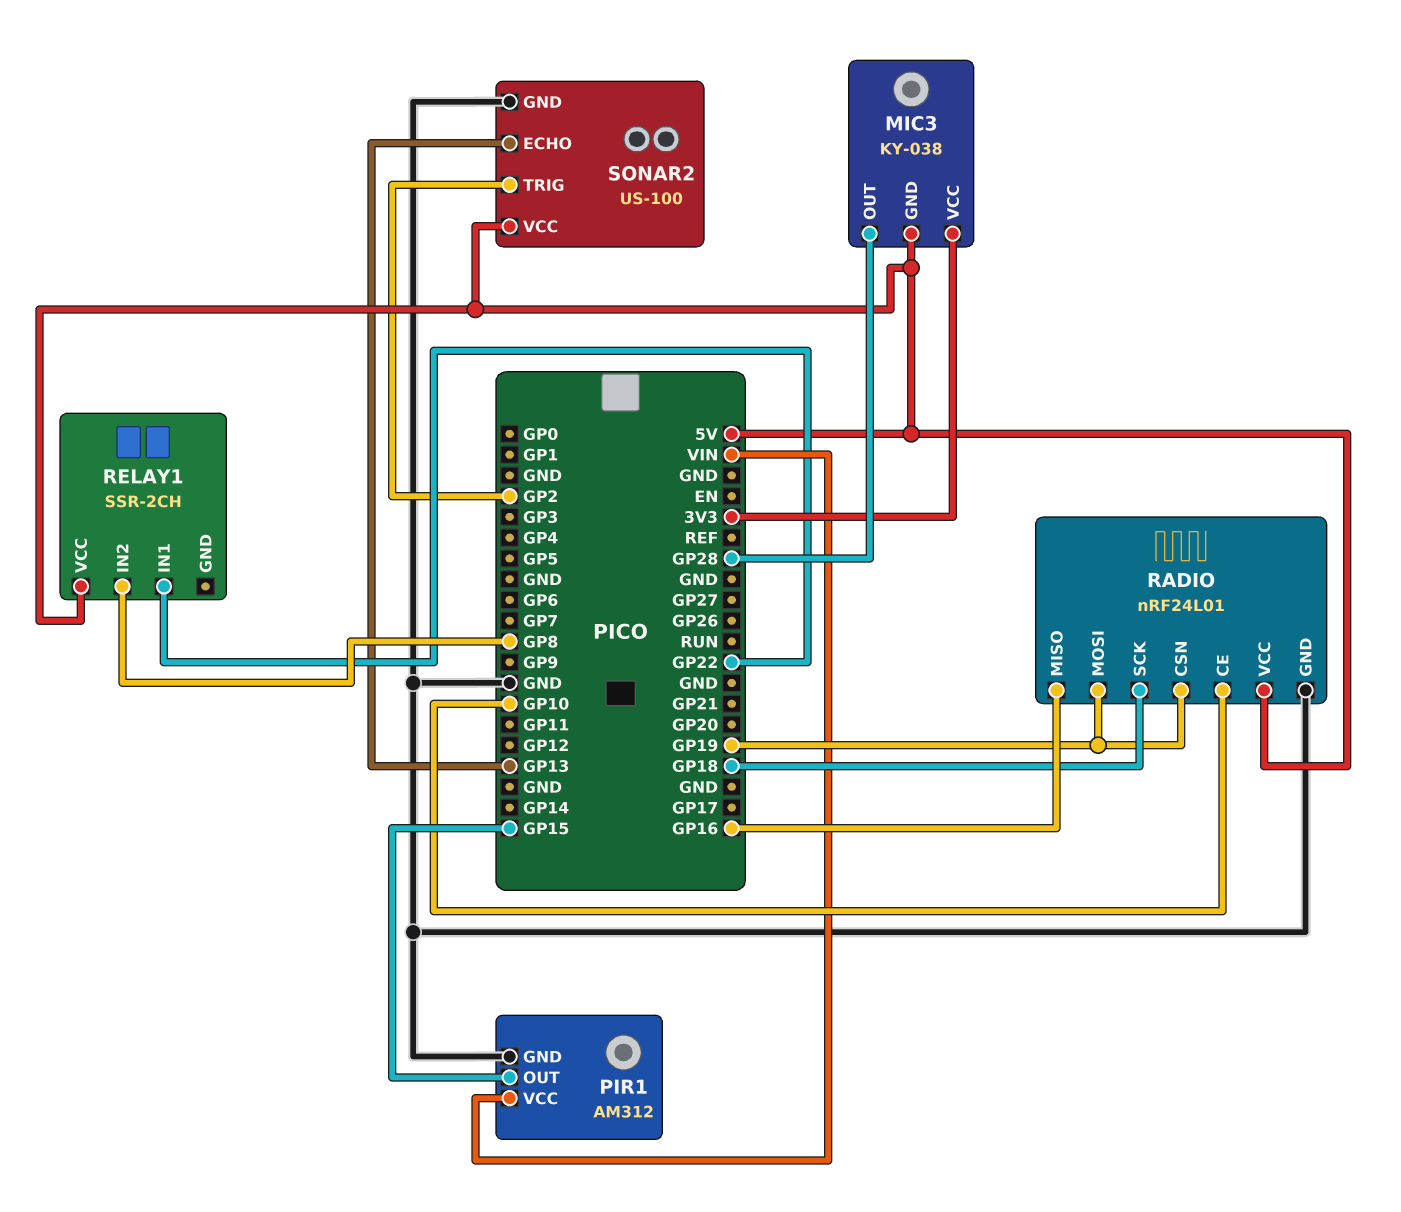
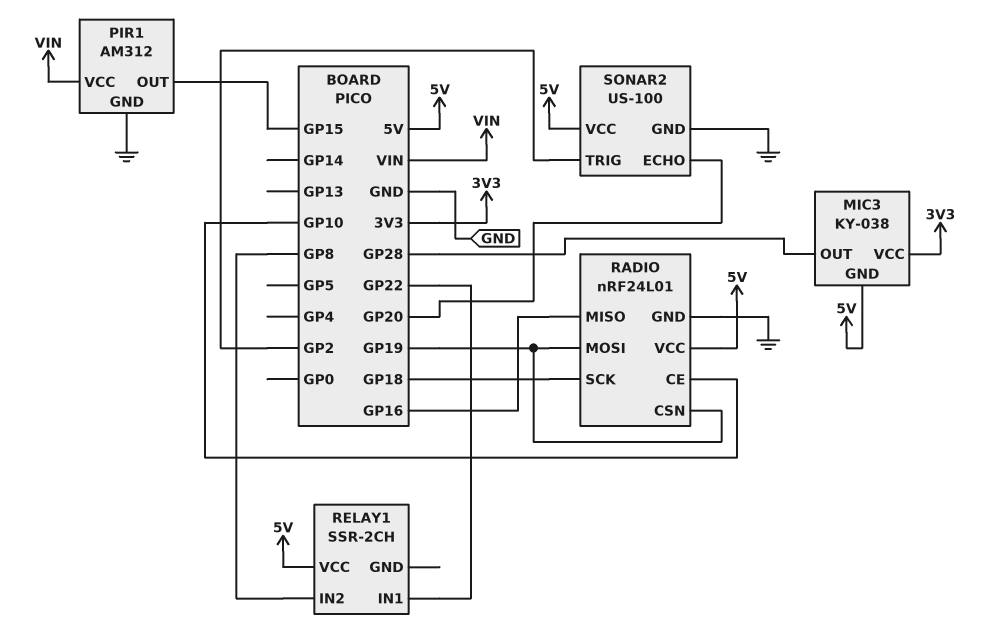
SONAR2 pin ECHO: GP13 -> GP20

